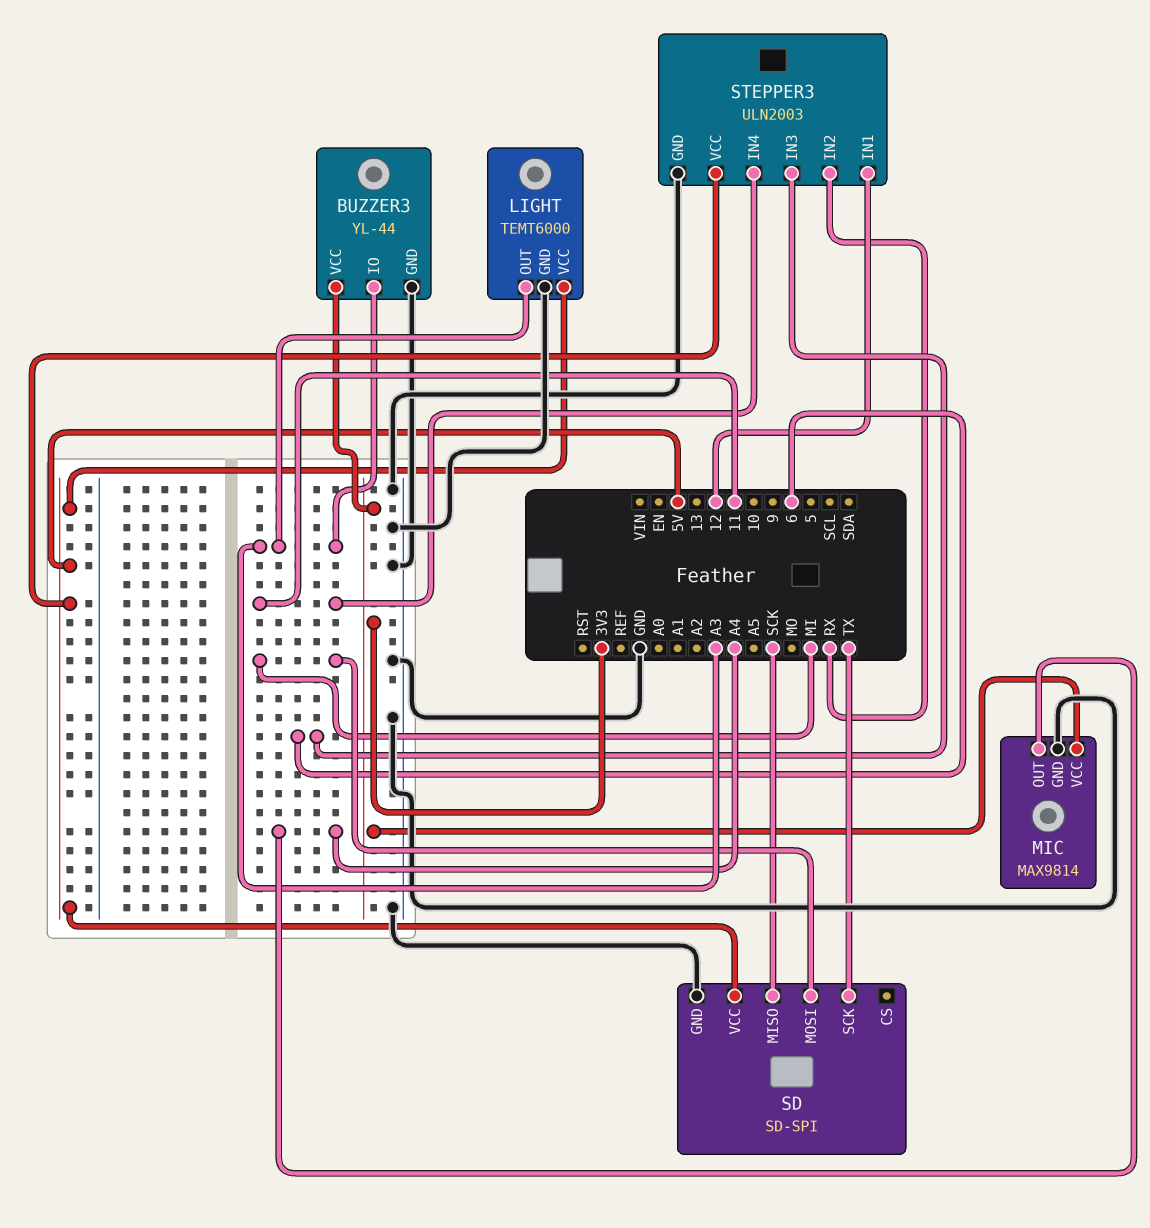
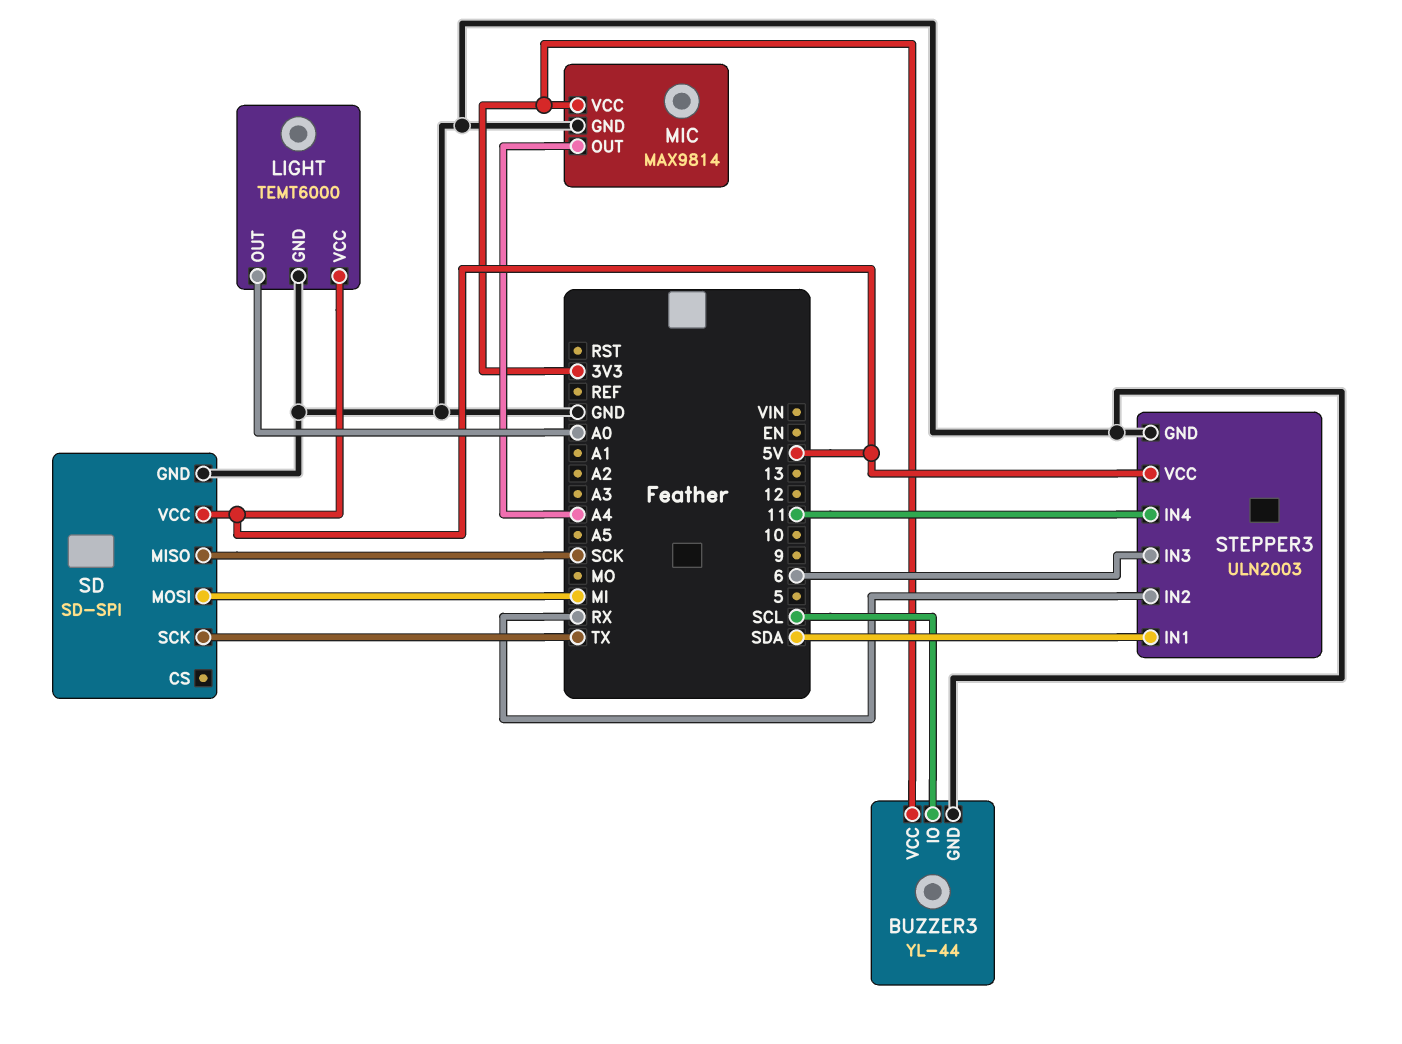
BUZZER3 pin IO: A3 -> SCL
LIGHT pin OUT: A3 -> A0
STEPPER3 pin IN1: 12 -> SDA

